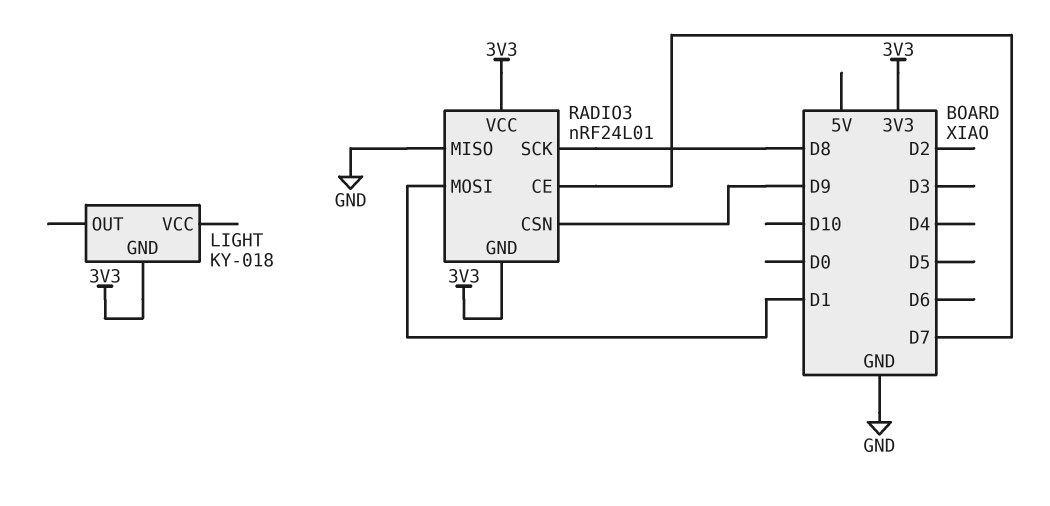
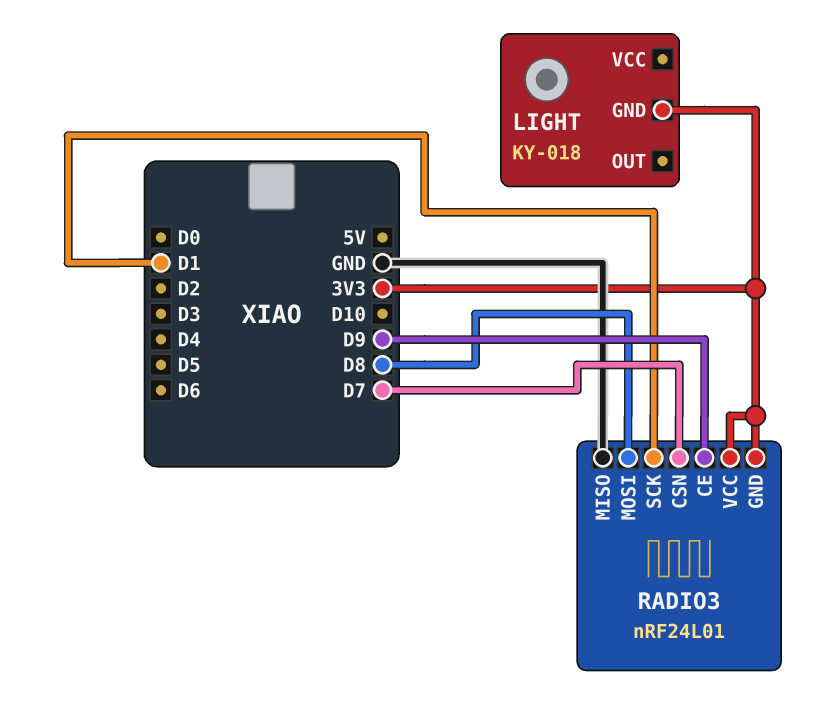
RADIO3 pin CE: D7 -> D9
RADIO3 pin CSN: D9 -> D7
RADIO3 pin MOSI: D1 -> D8
RADIO3 pin SCK: D8 -> D1

